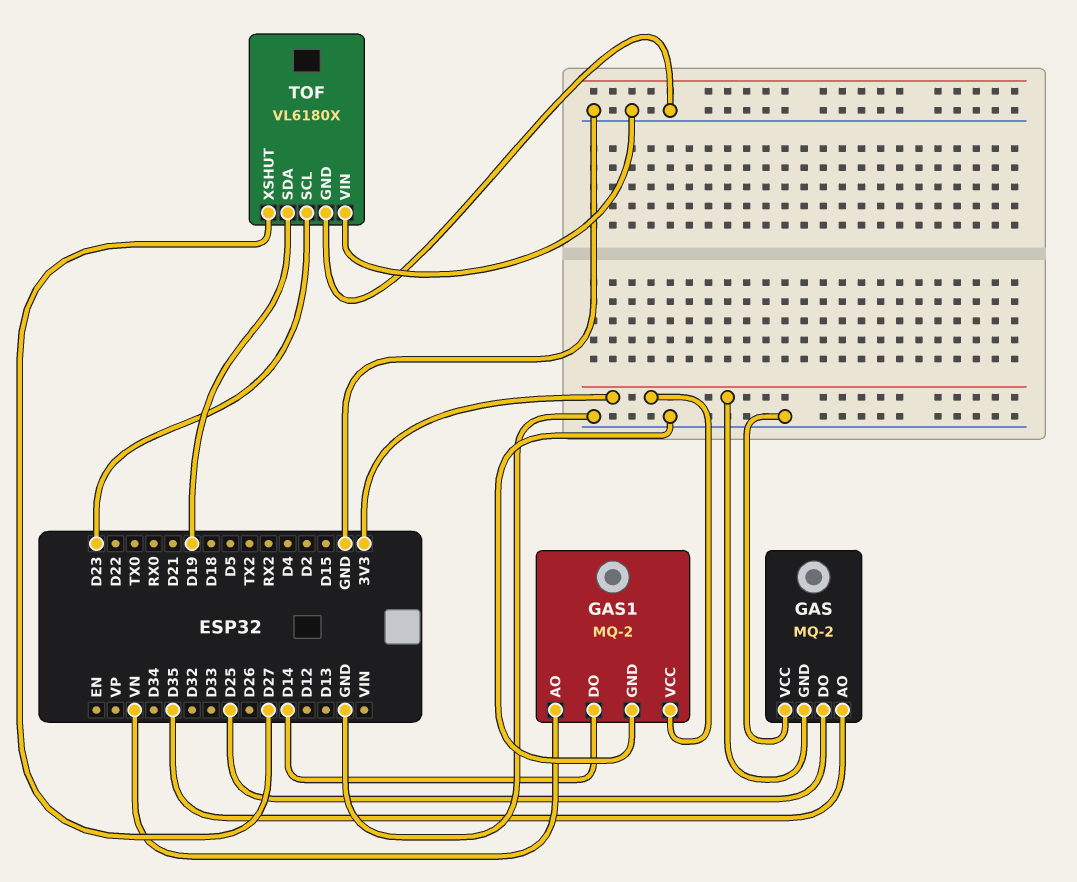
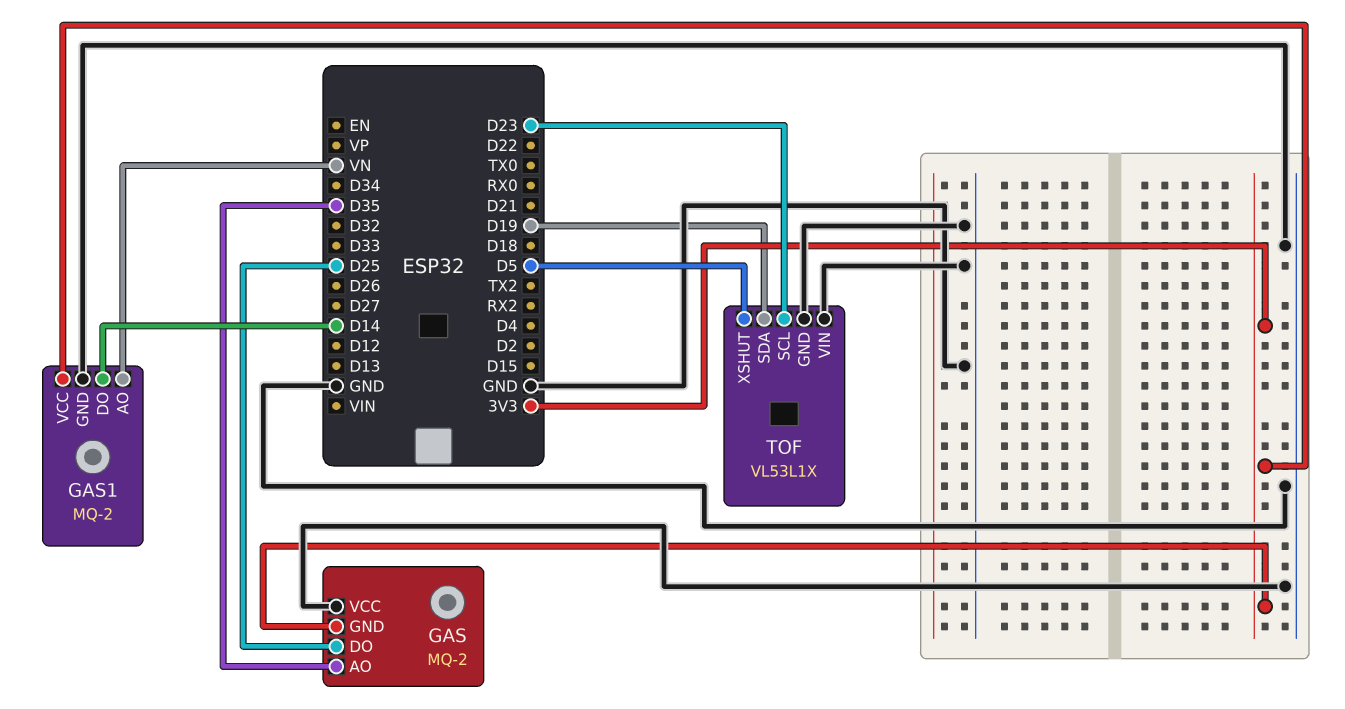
TOF: VL6180X -> VL53L1X
TOF pin XSHUT: D27 -> D5

